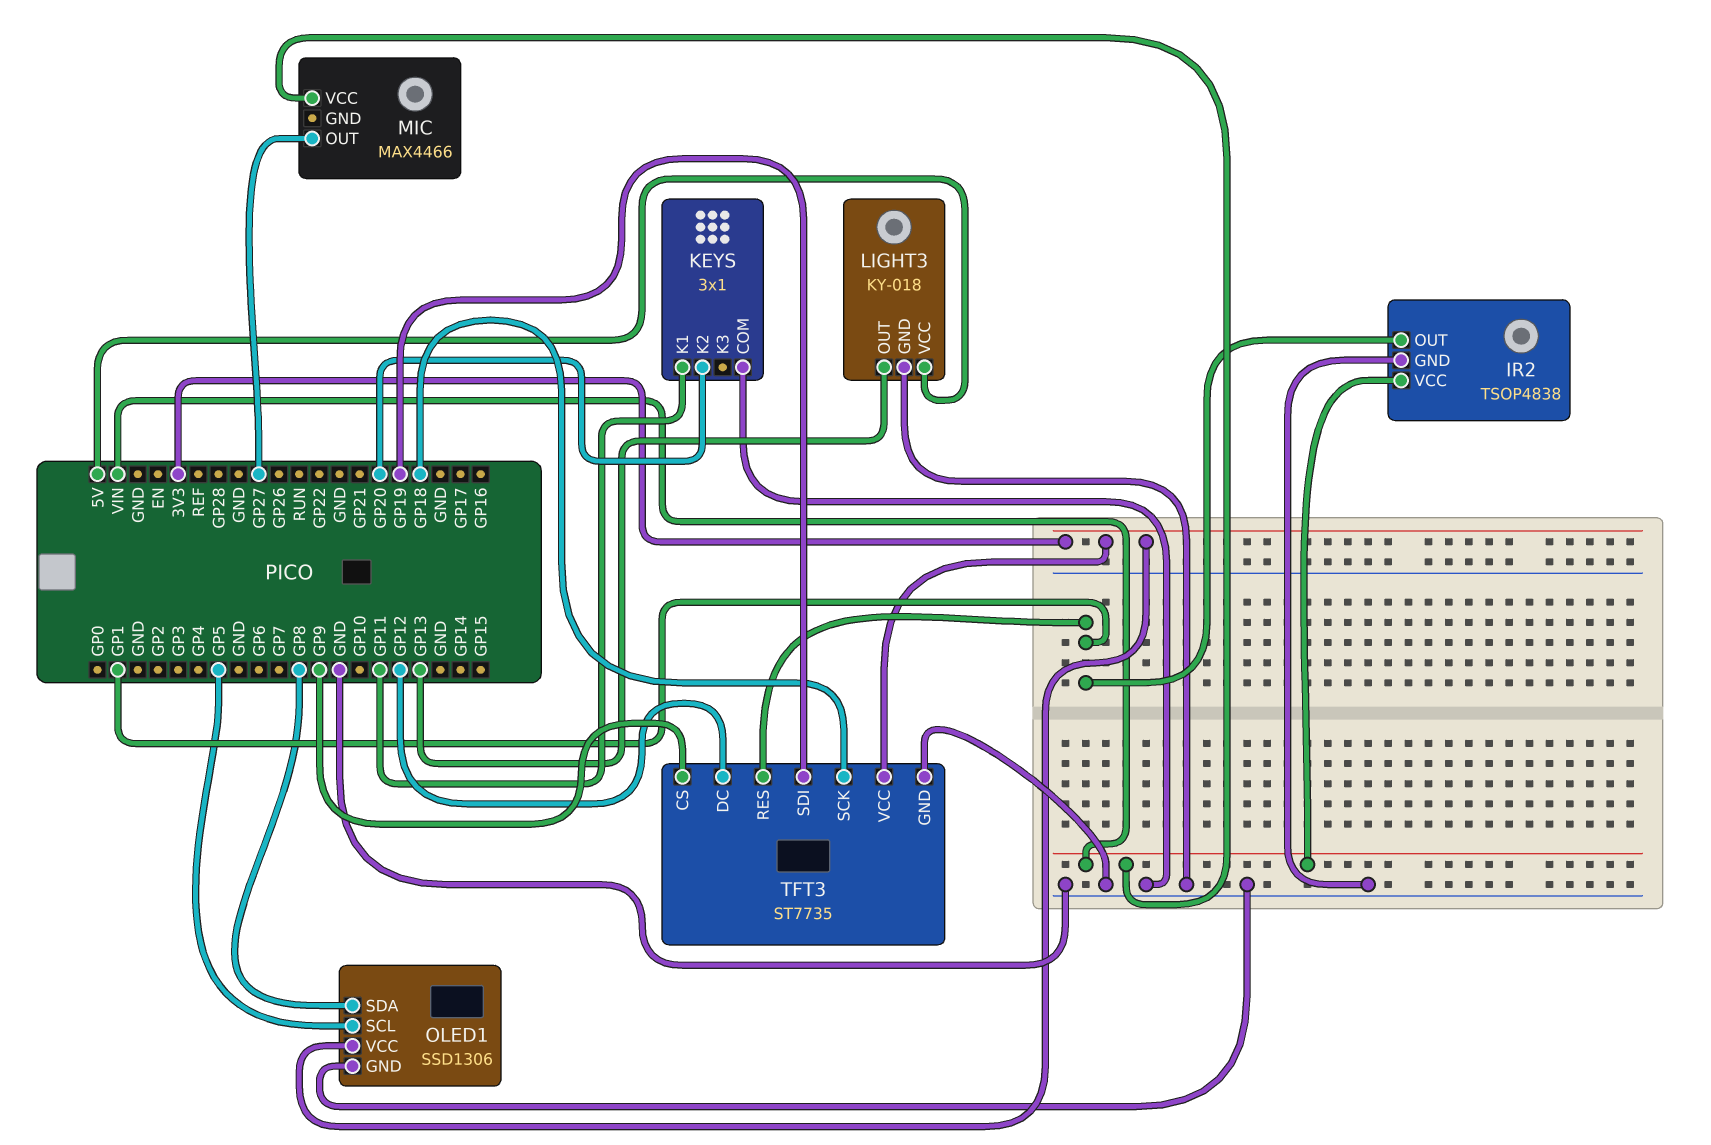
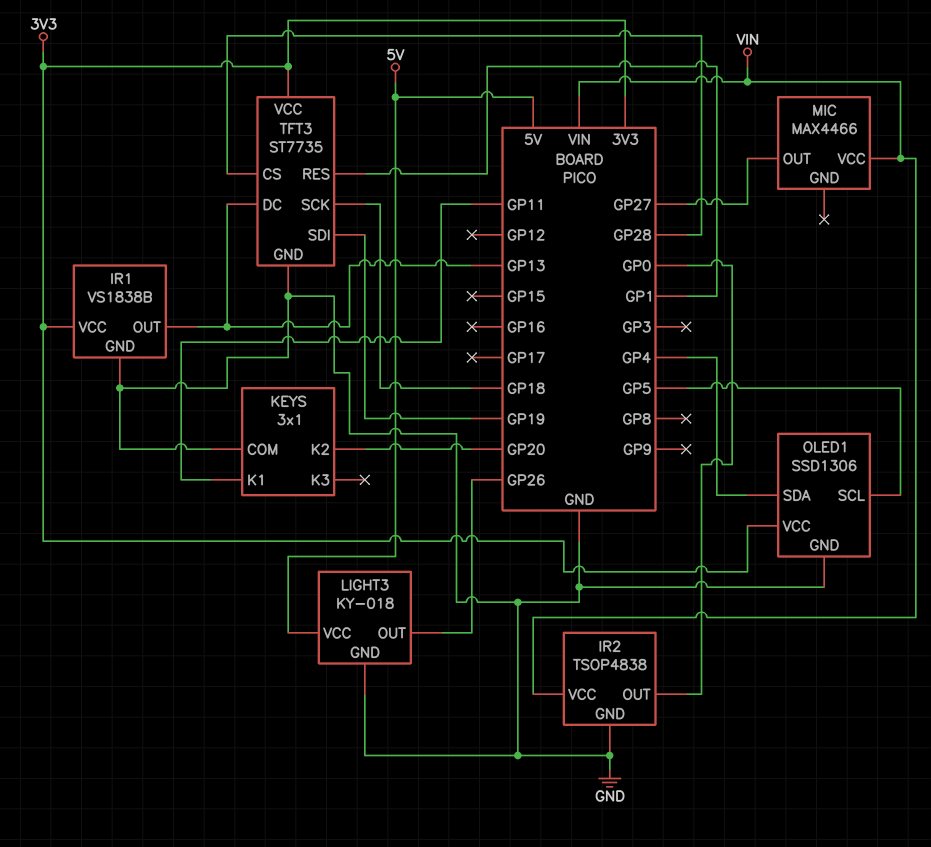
IR1: none -> VS1838B
IR1 pin GND: none -> GND
IR1 pin OUT: none -> GP13
IR1 pin VCC: none -> 3V3
IR2 pin OUT: GP1 -> GP0
LIGHT3 pin OUT: GP13 -> GP26
OLED1 pin SDA: GP8 -> GP4
TFT3 pin CS: GP9 -> GP28
TFT3 pin DC: GP12 -> GP13

